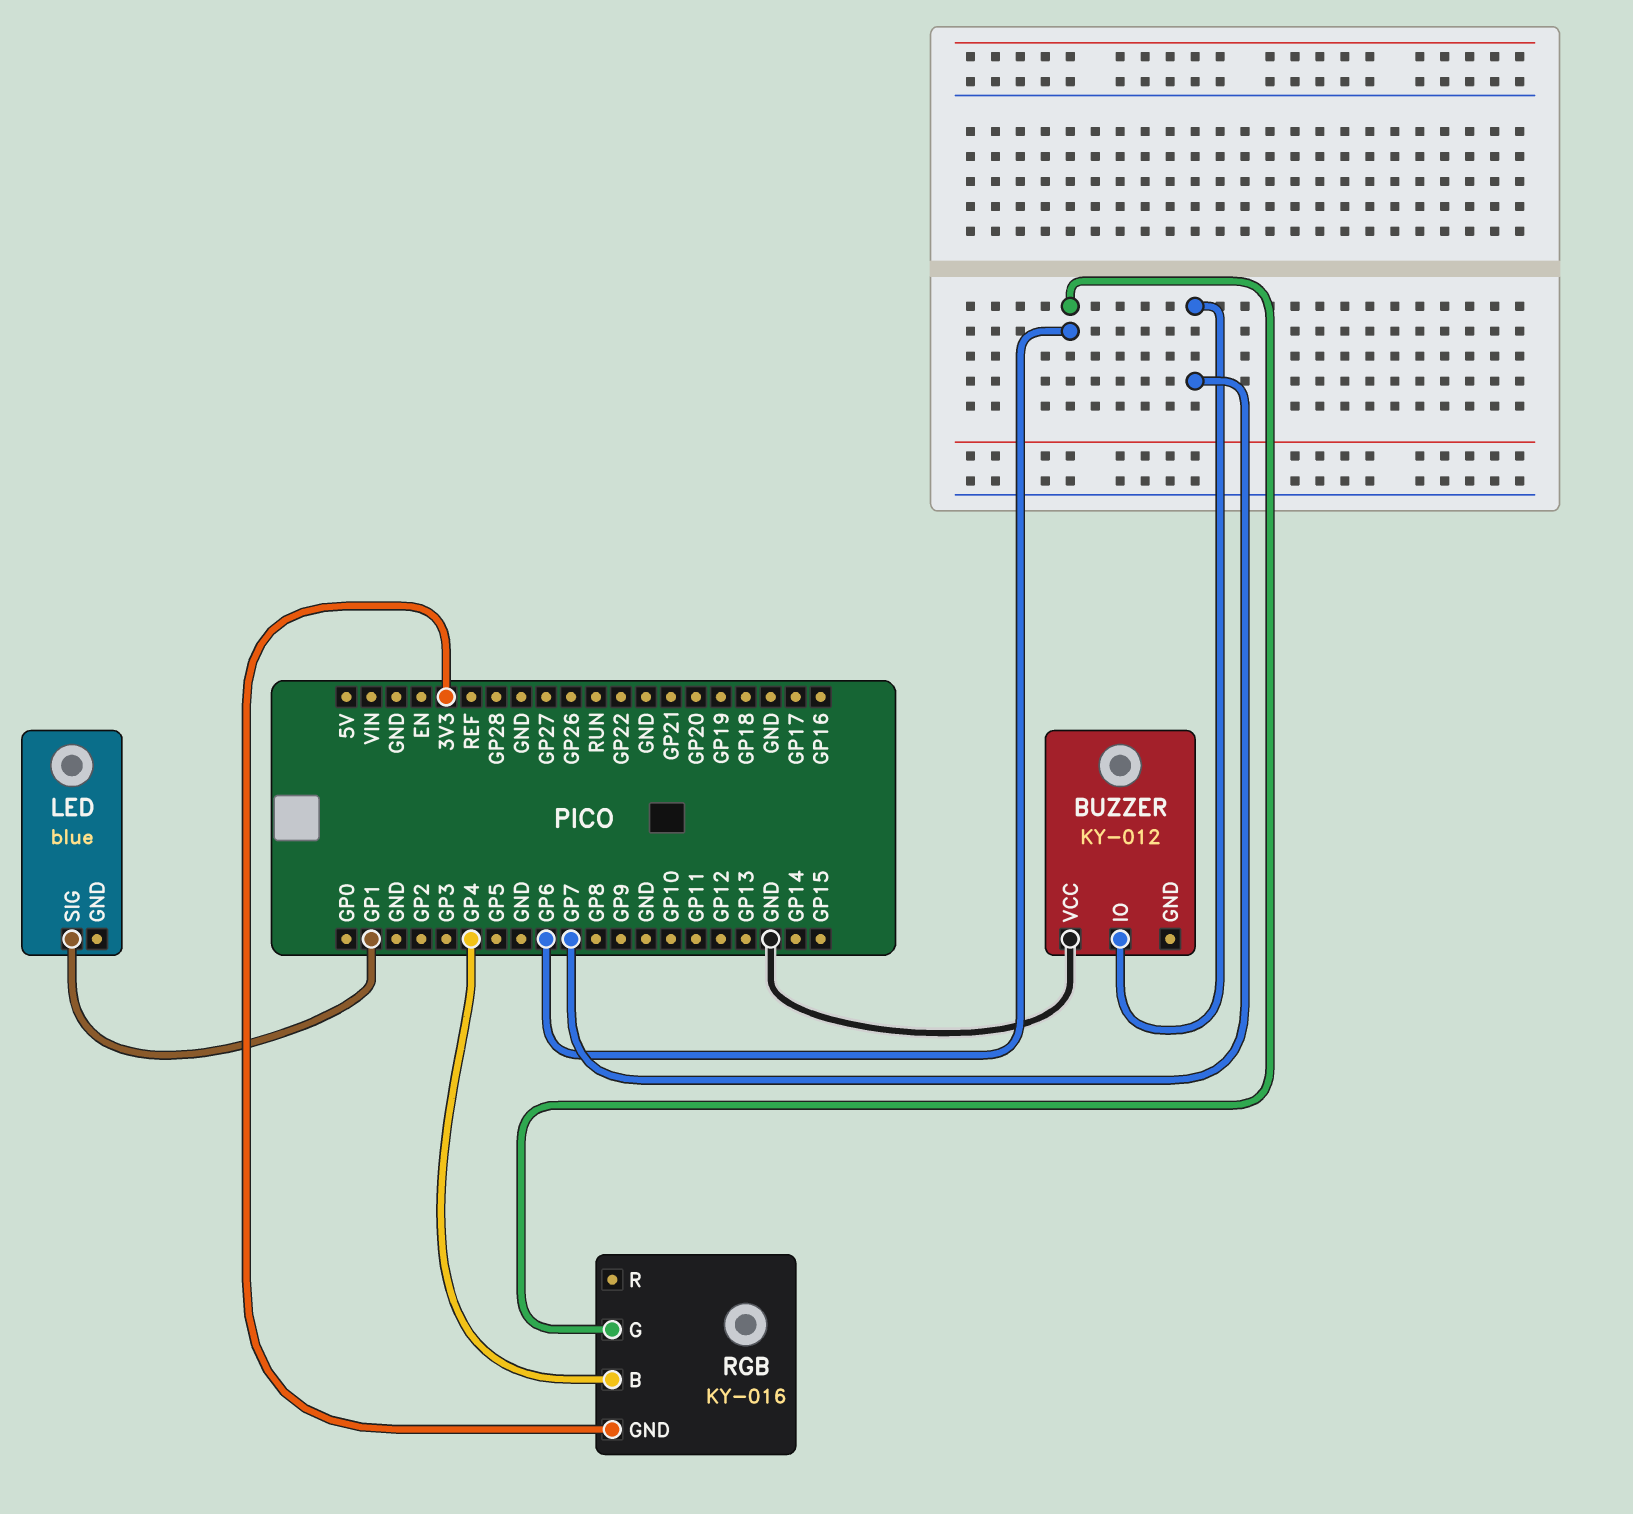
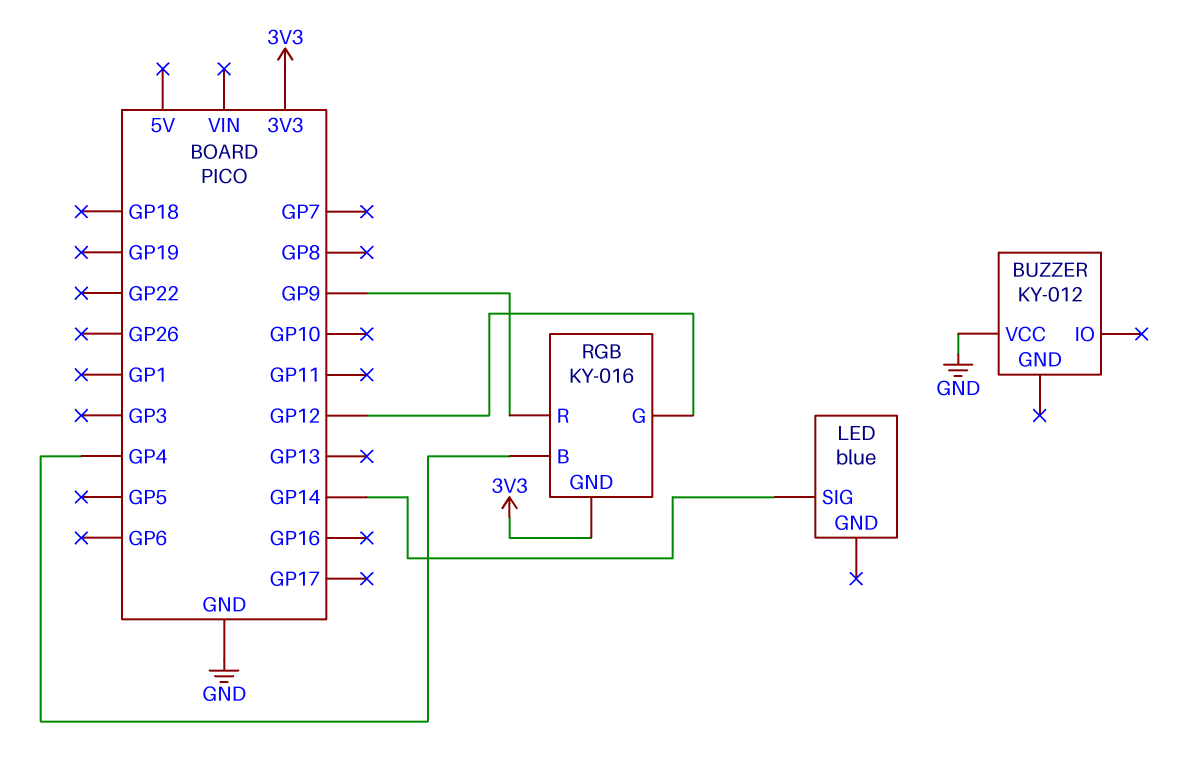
BUZZER pin IO: GP7 -> none
LED pin SIG: GP1 -> GP14
RGB pin G: GP6 -> GP12
RGB pin R: none -> GP9

